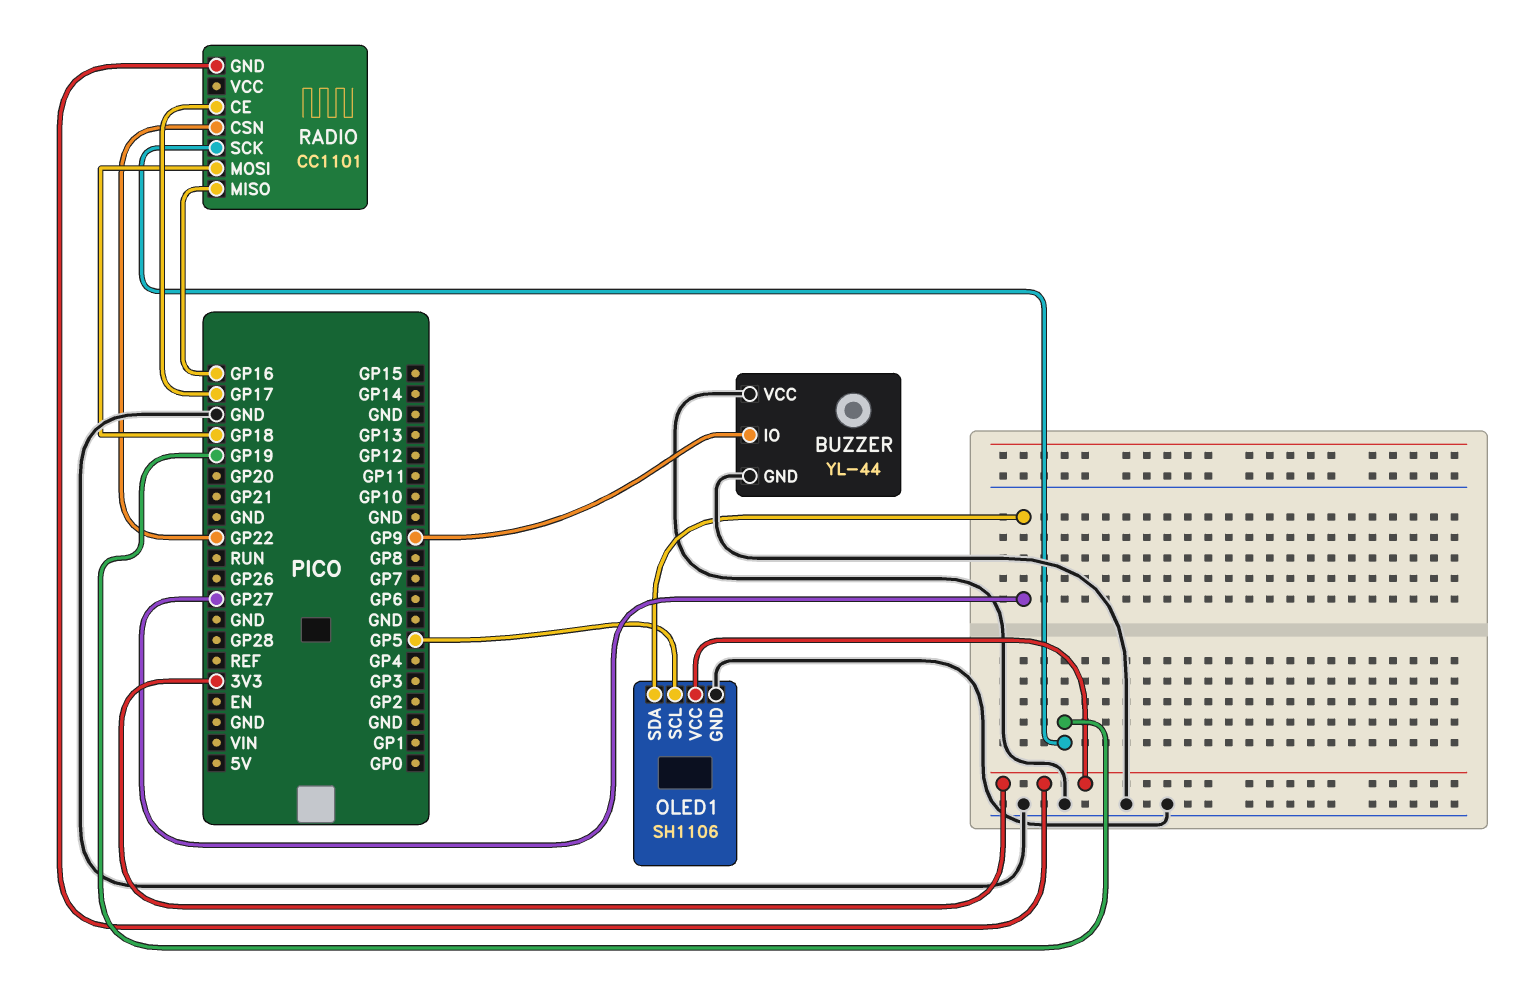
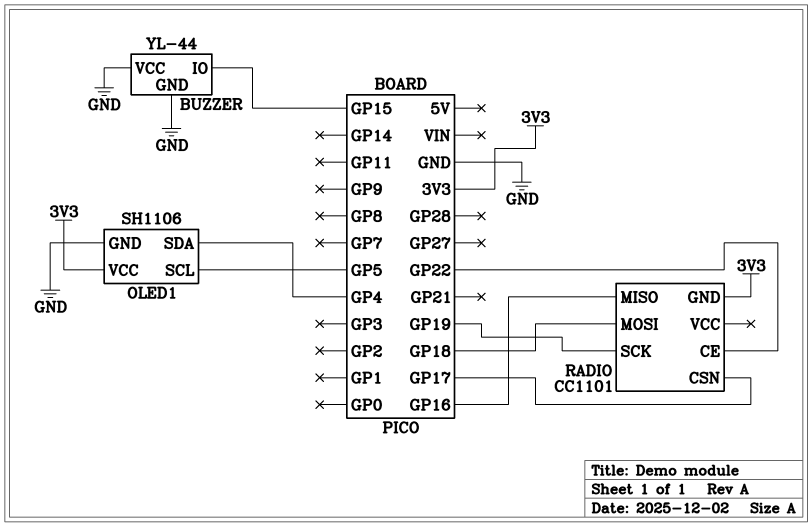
BUZZER pin IO: GP9 -> GP15
OLED1 pin SDA: GP27 -> GP4
RADIO pin CE: GP17 -> GP22
RADIO pin CSN: GP22 -> GP17

